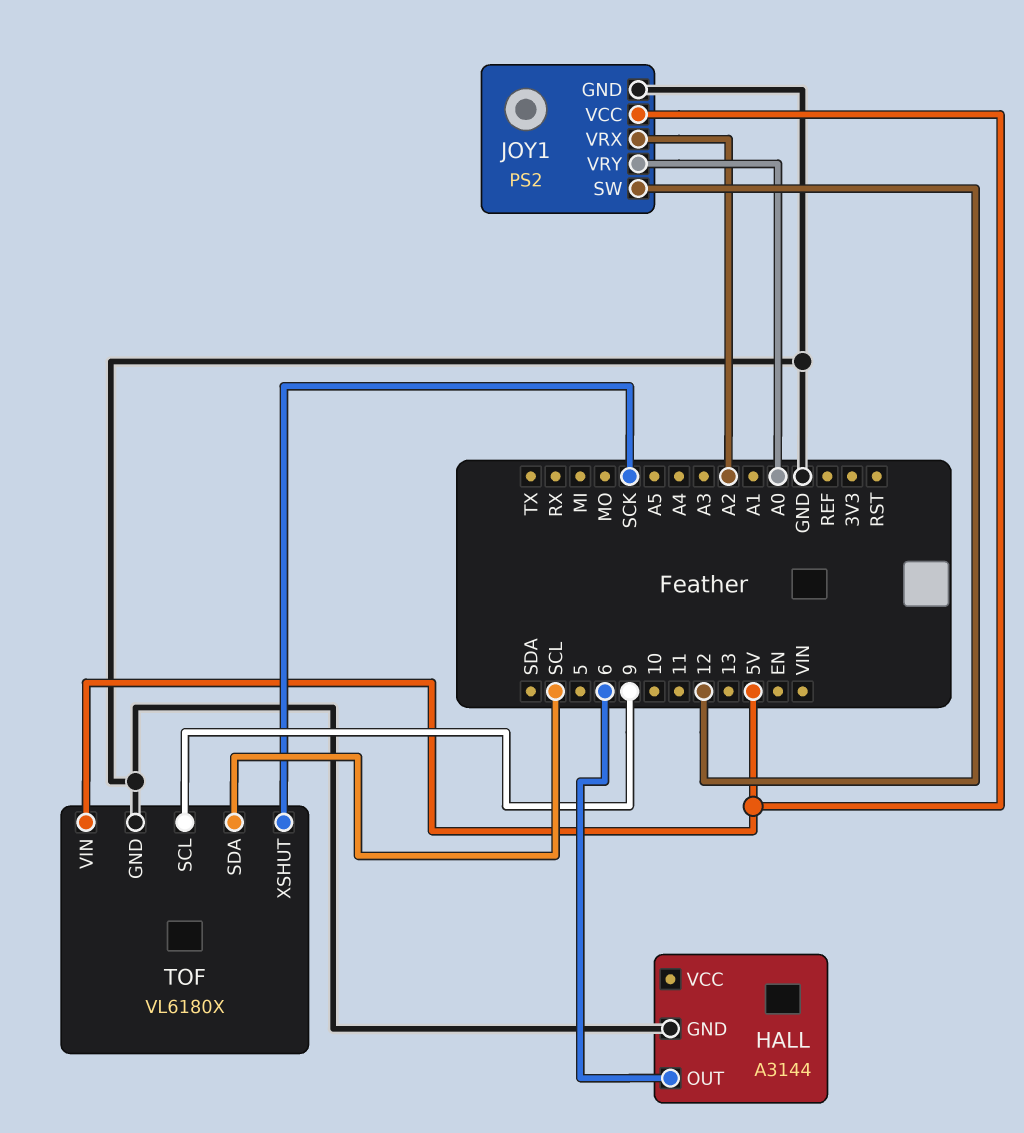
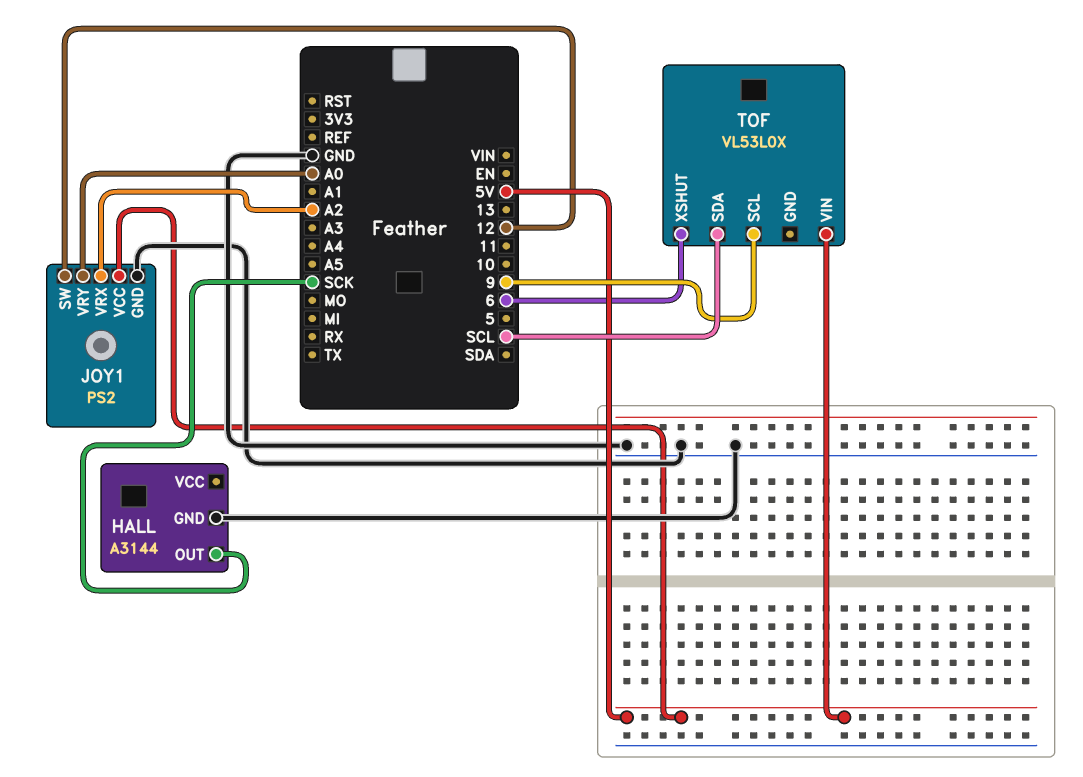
HALL pin OUT: 6 -> SCK
TOF: VL6180X -> VL53L0X
TOF pin GND: GND -> none
TOF pin XSHUT: SCK -> 6

